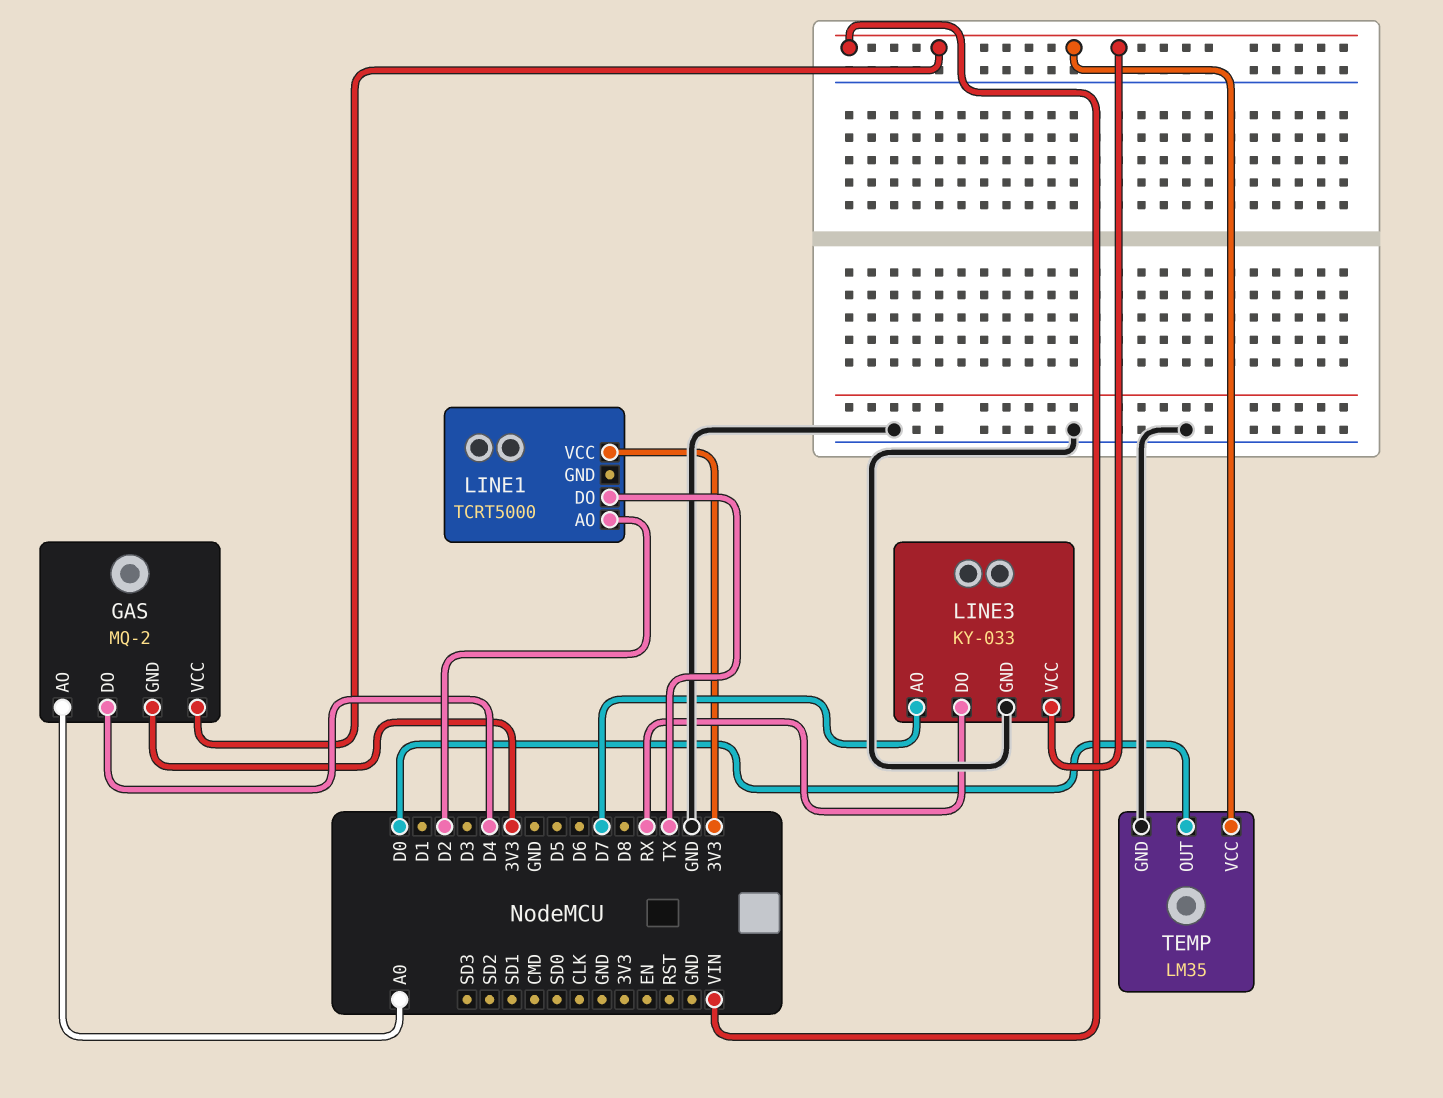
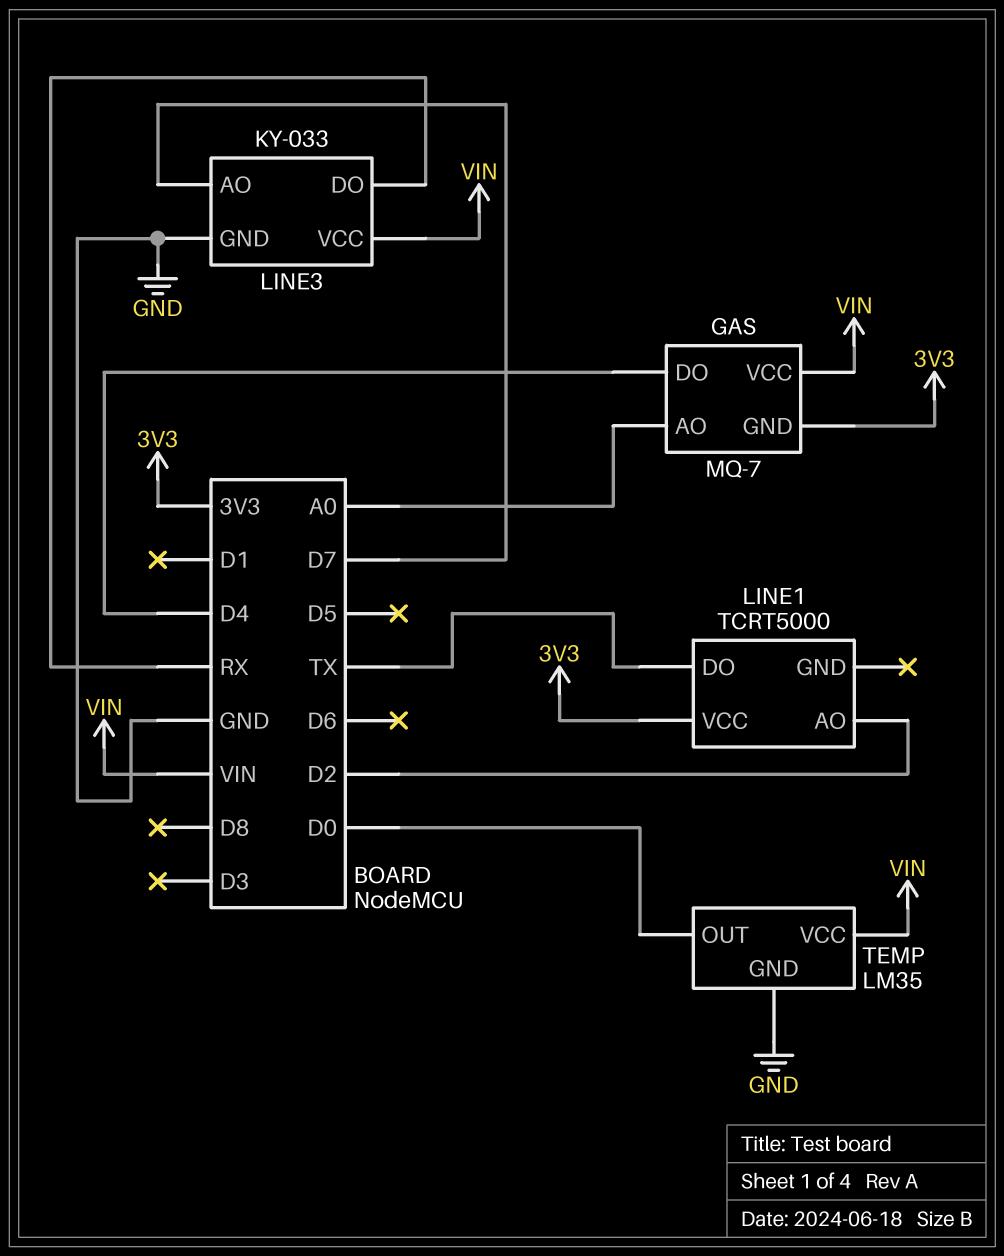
GAS: MQ-2 -> MQ-7

